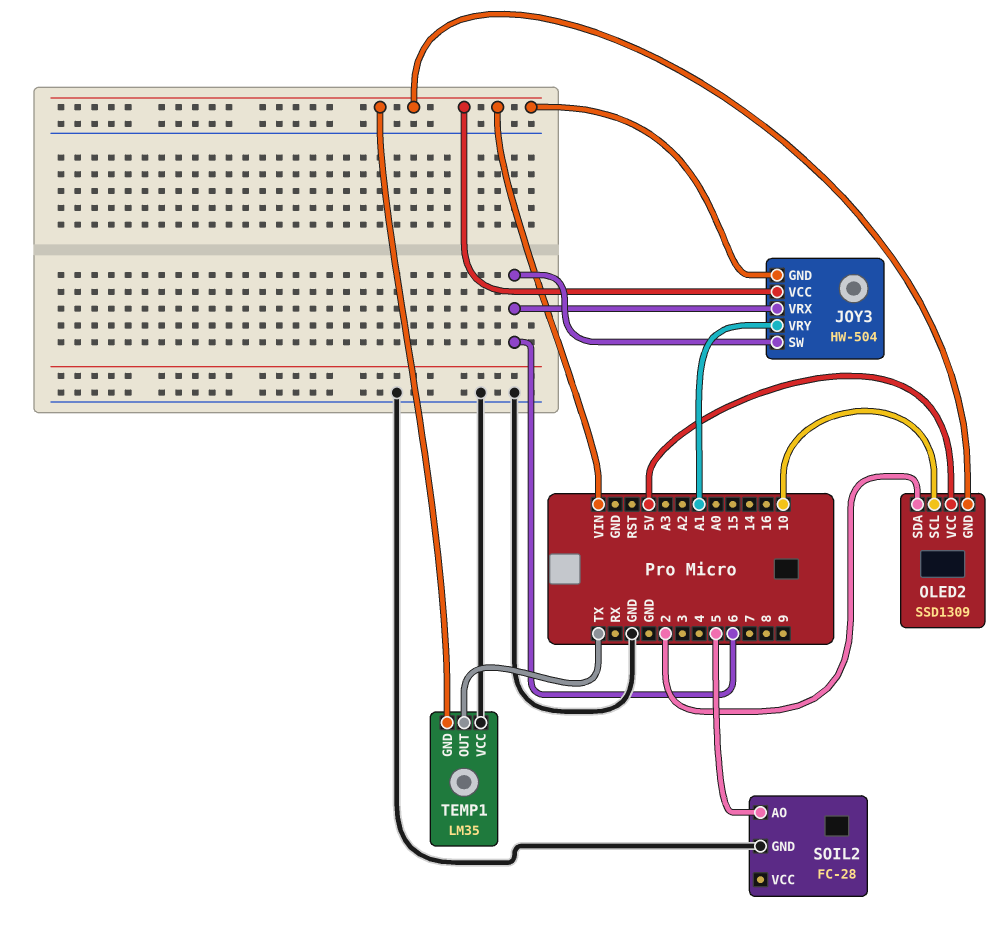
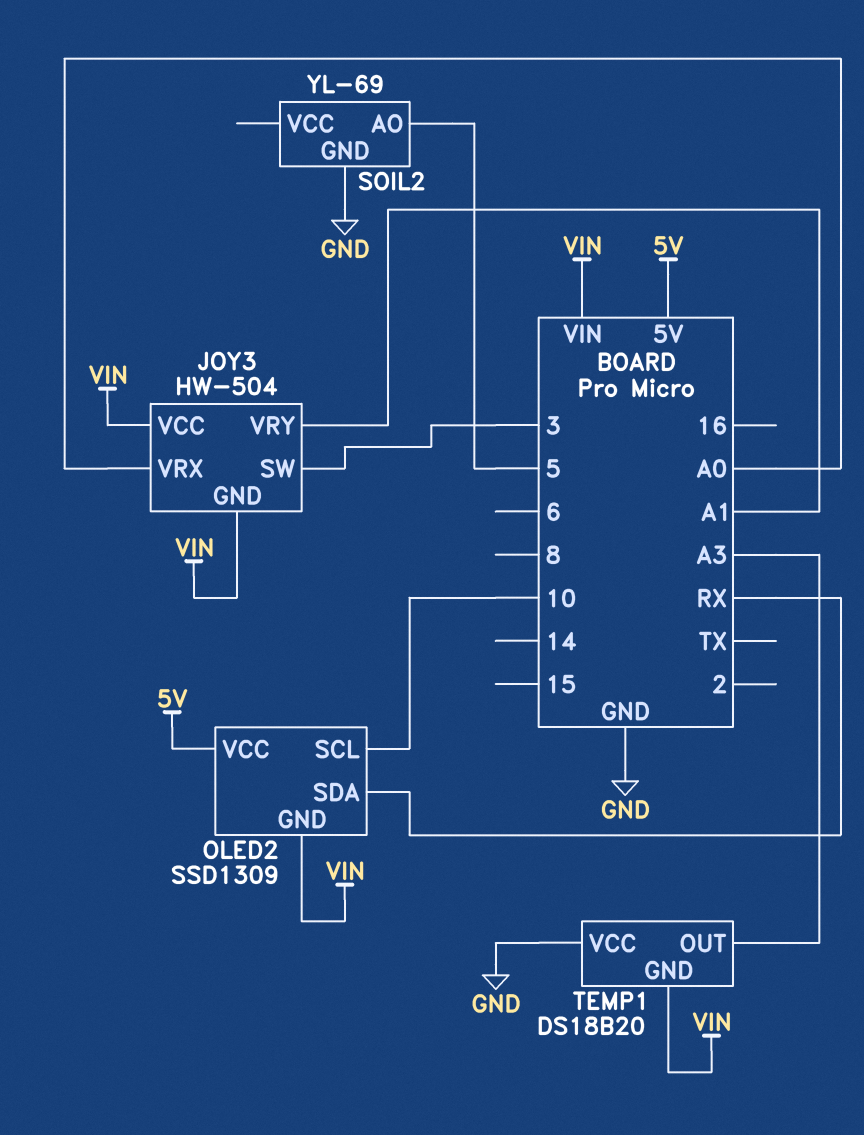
JOY3 pin SW: 6 -> 3
JOY3 pin VRX: 6 -> A0
OLED2 pin SDA: 2 -> RX
SOIL2: FC-28 -> YL-69
TEMP1: LM35 -> DS18B20
TEMP1 pin OUT: TX -> A3

